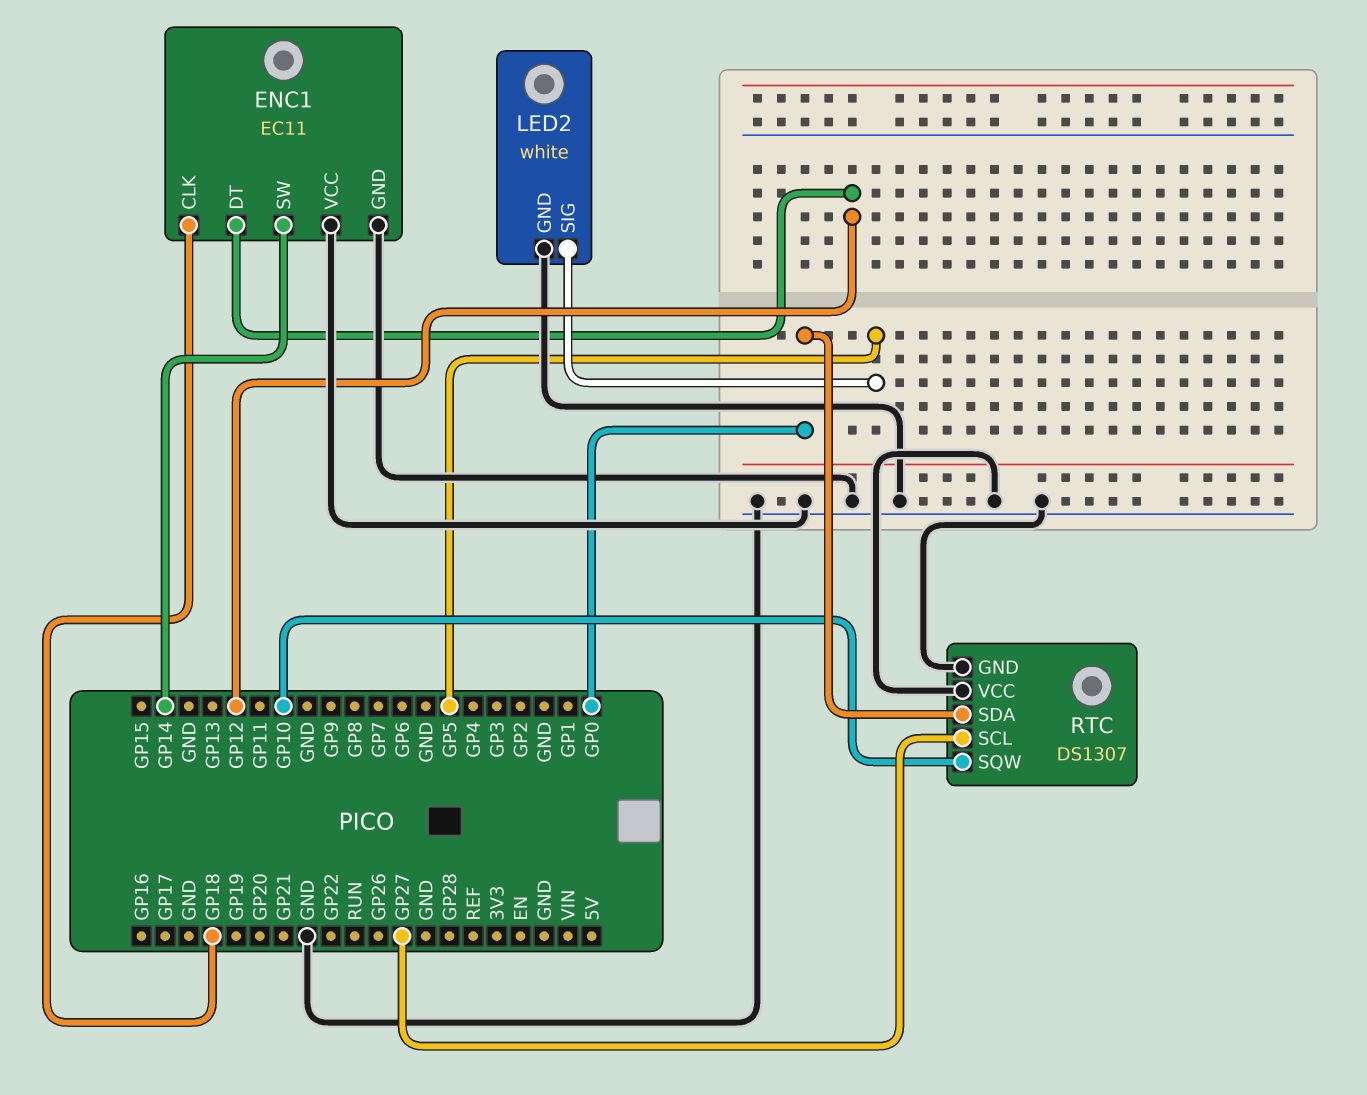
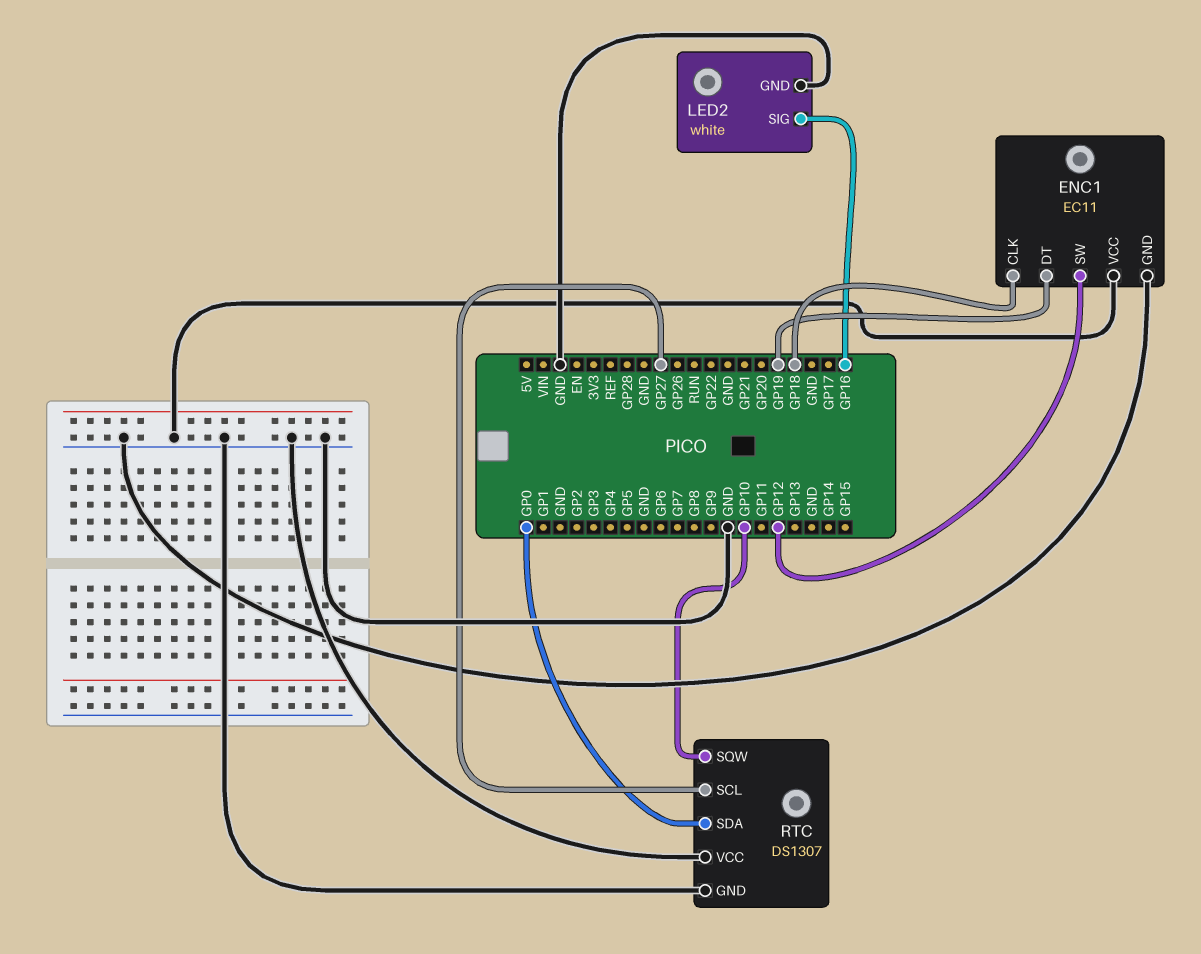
ENC1 pin DT: GP12 -> GP19
ENC1 pin SW: GP14 -> GP12
LED2 pin SIG: GP5 -> GP16

